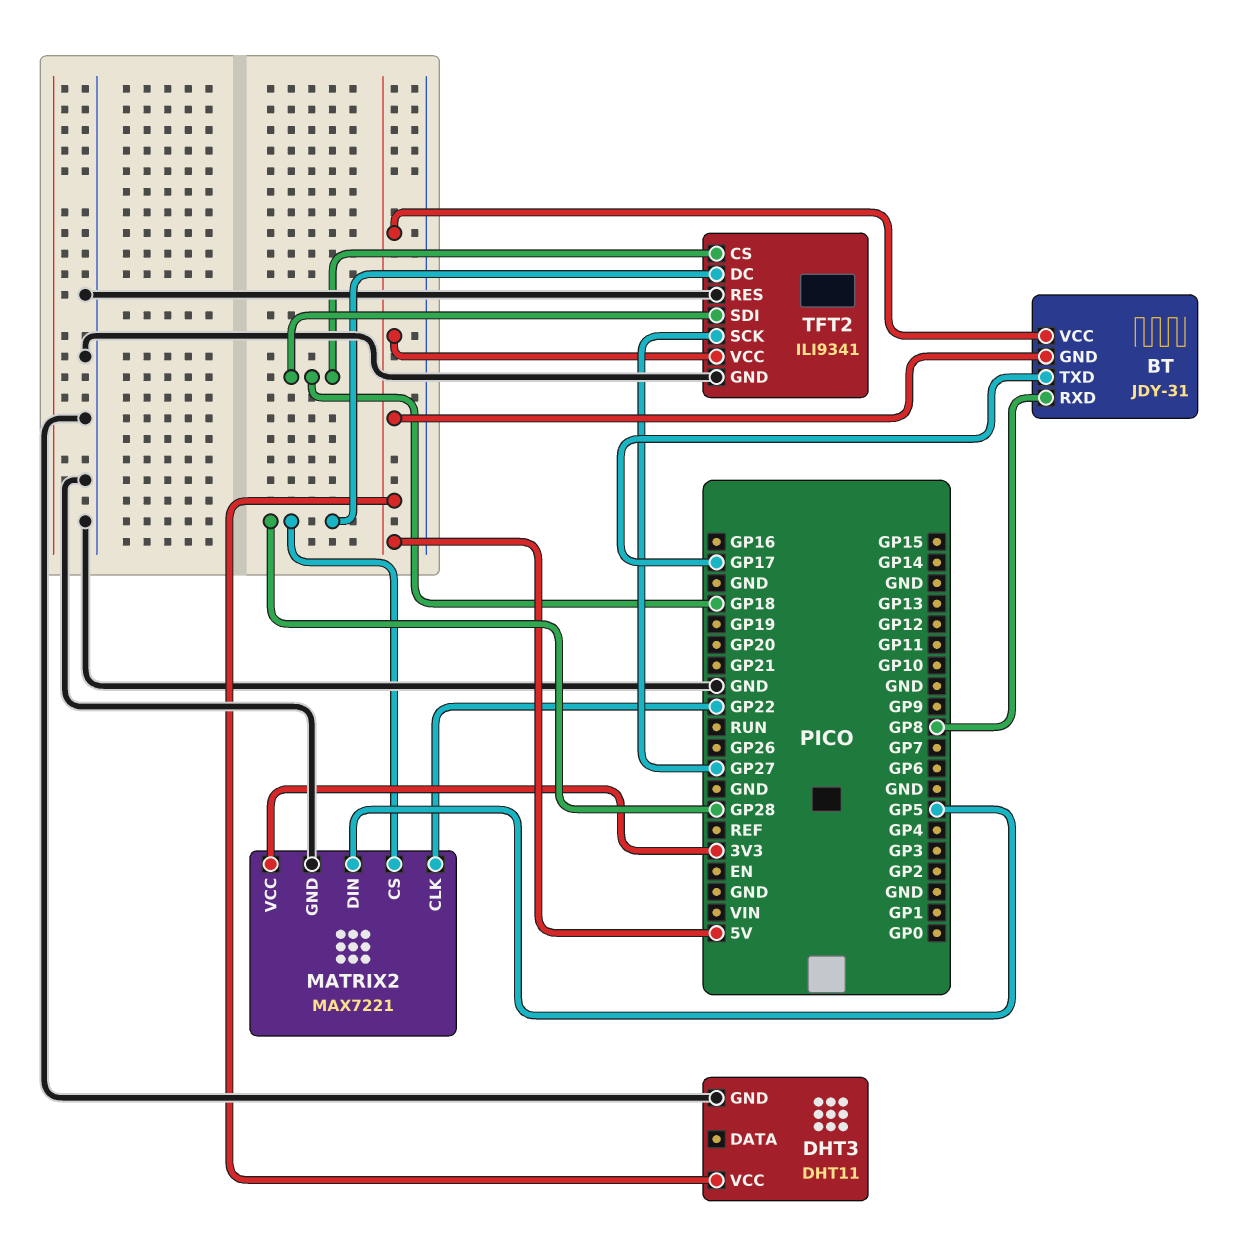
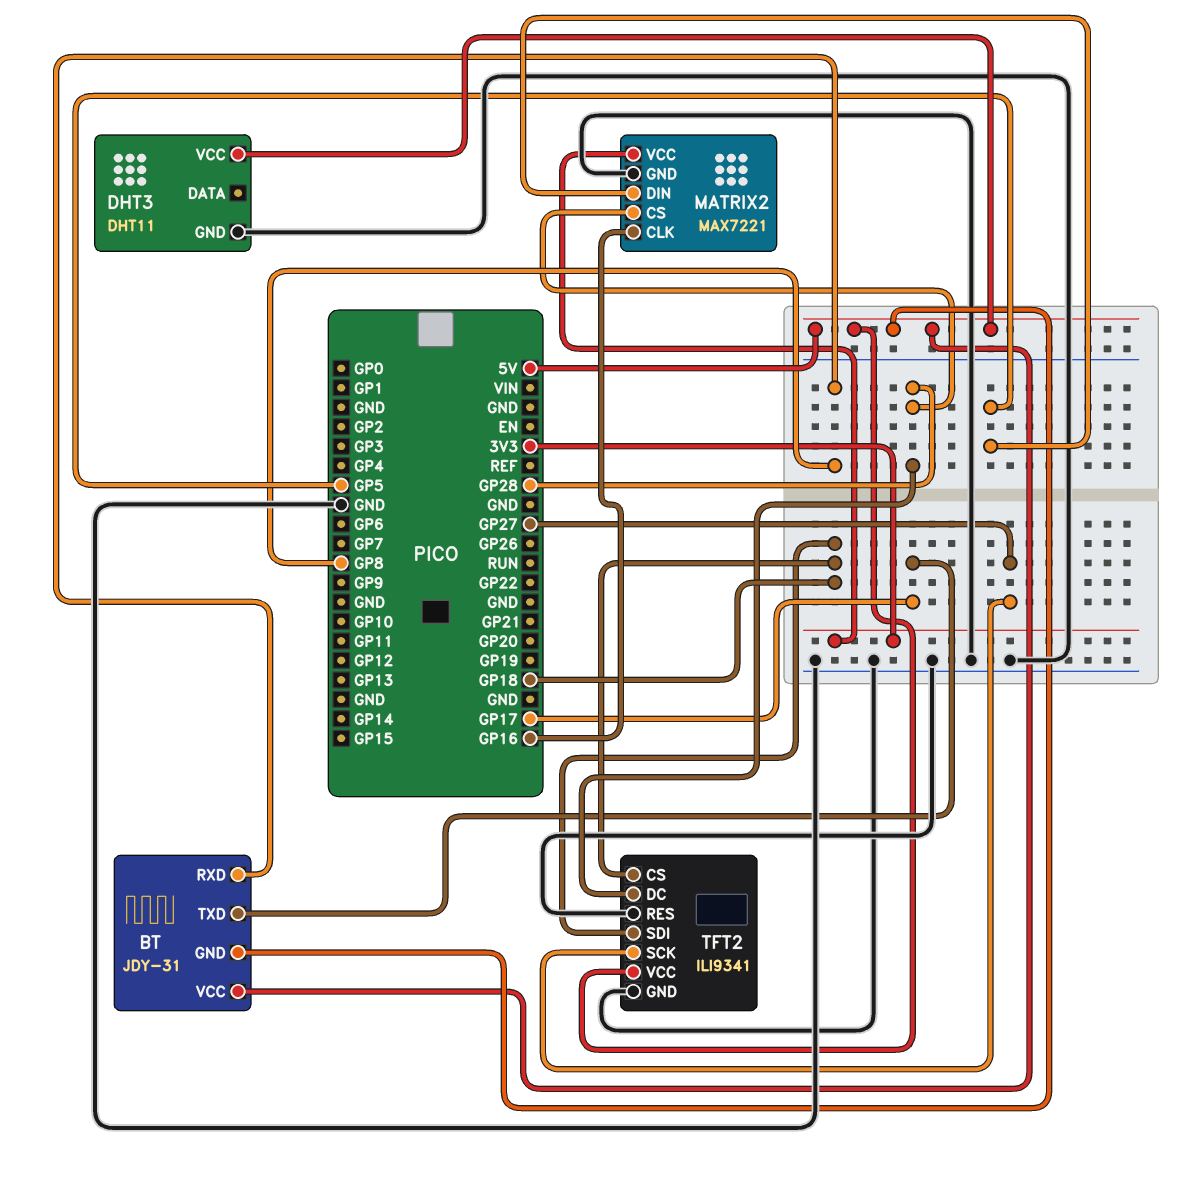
MATRIX2 pin CLK: GP22 -> GP16

